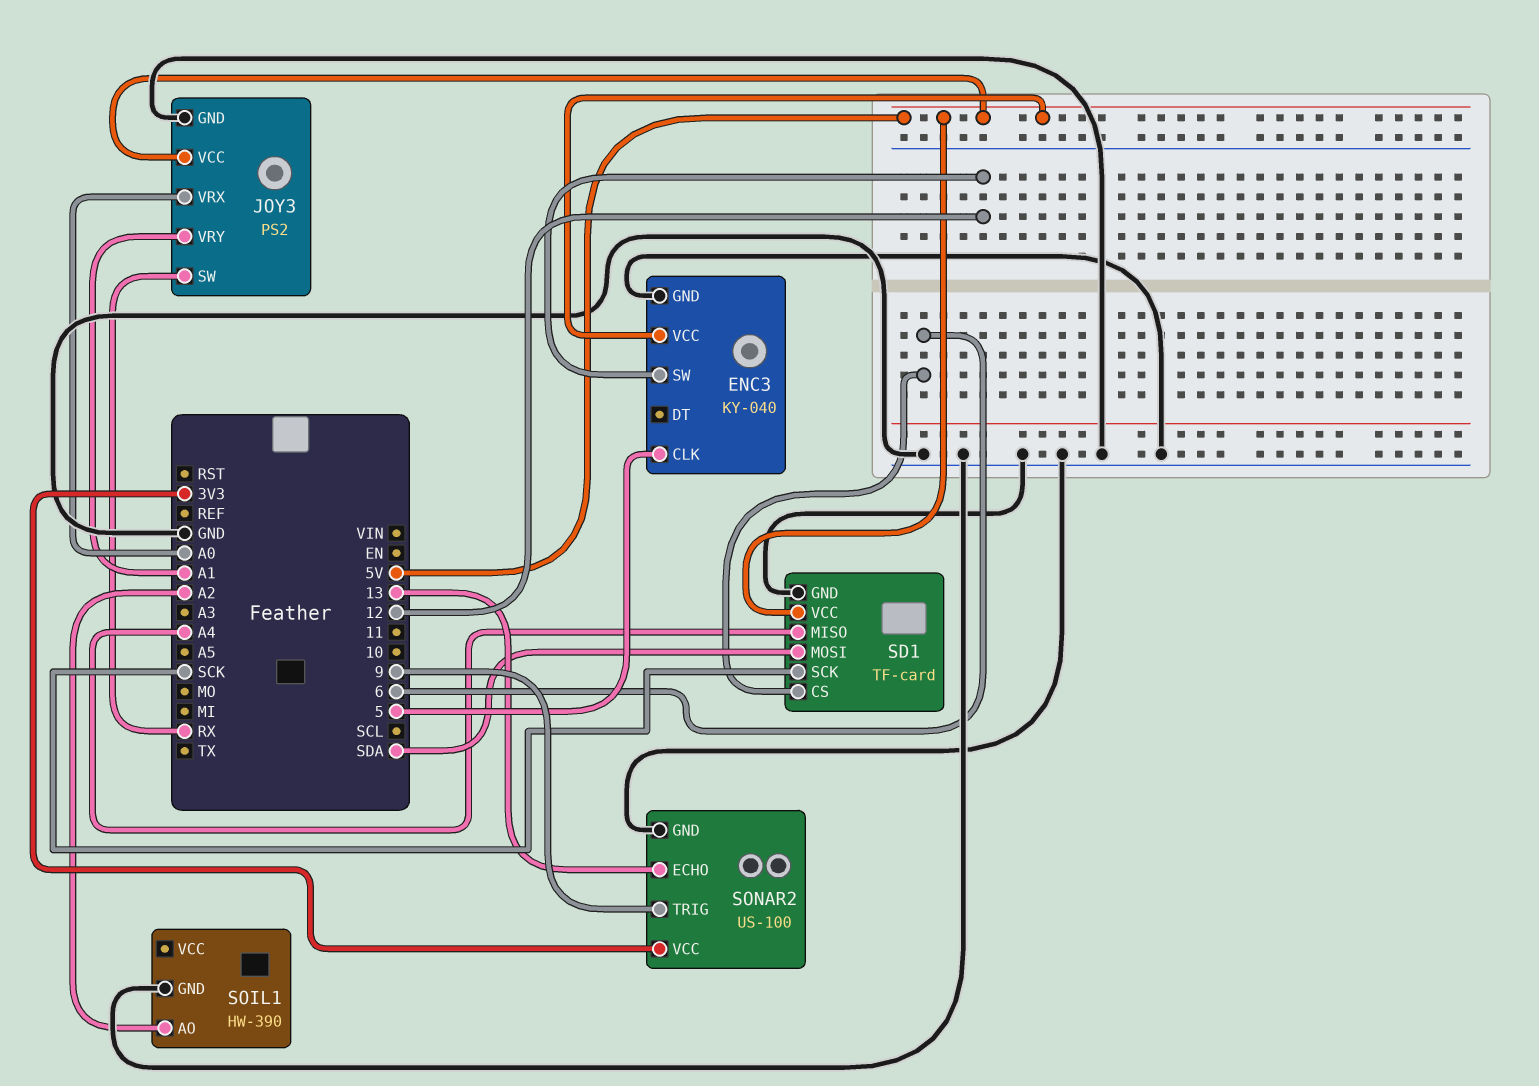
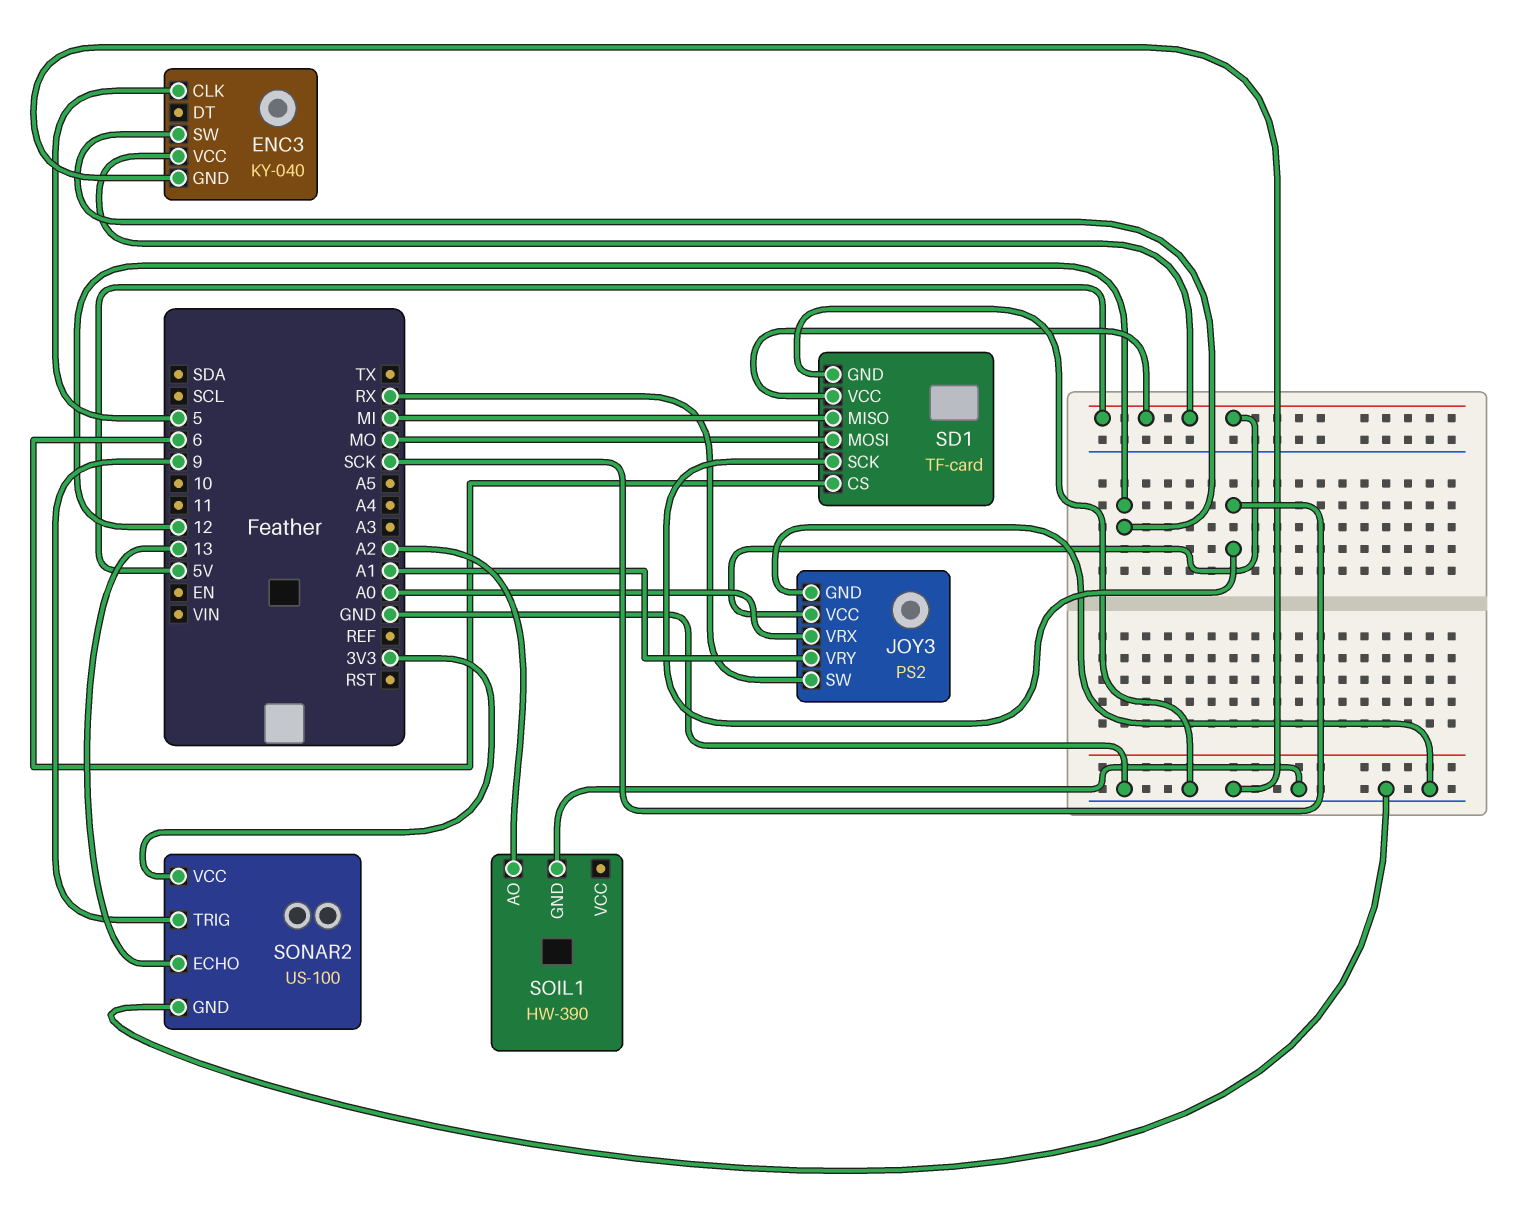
SD1 pin MISO: A4 -> MI
SD1 pin MOSI: SDA -> MO

